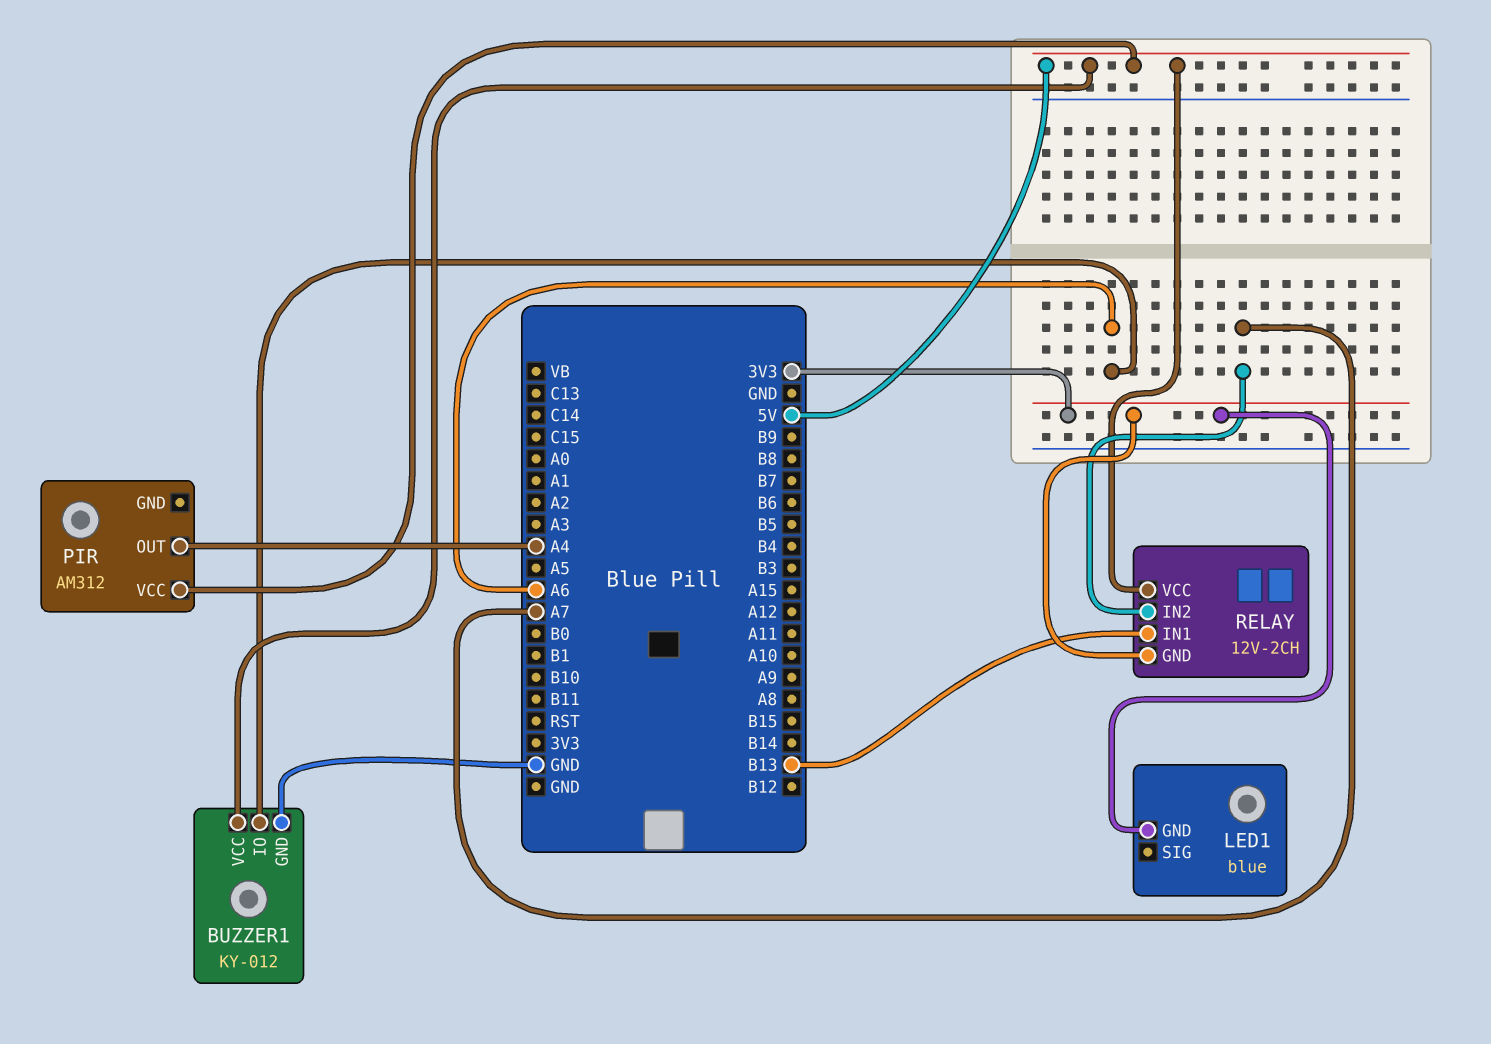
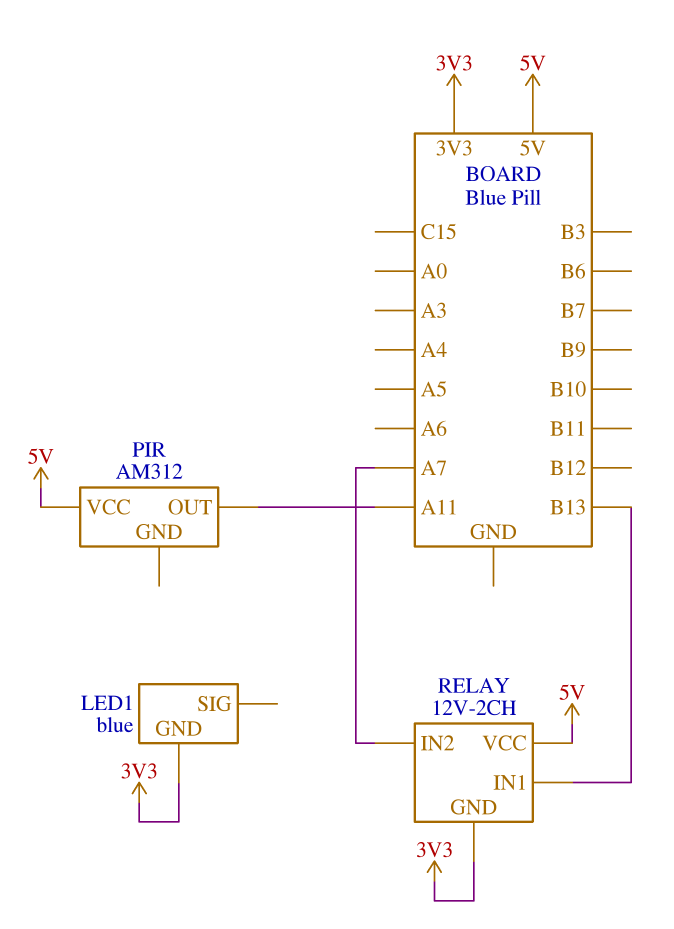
BUZZER1: KY-012 -> none
BUZZER1 pin GND: GND -> none
BUZZER1 pin IO: A6 -> none
BUZZER1 pin VCC: 5V -> none
PIR pin OUT: A4 -> A11

